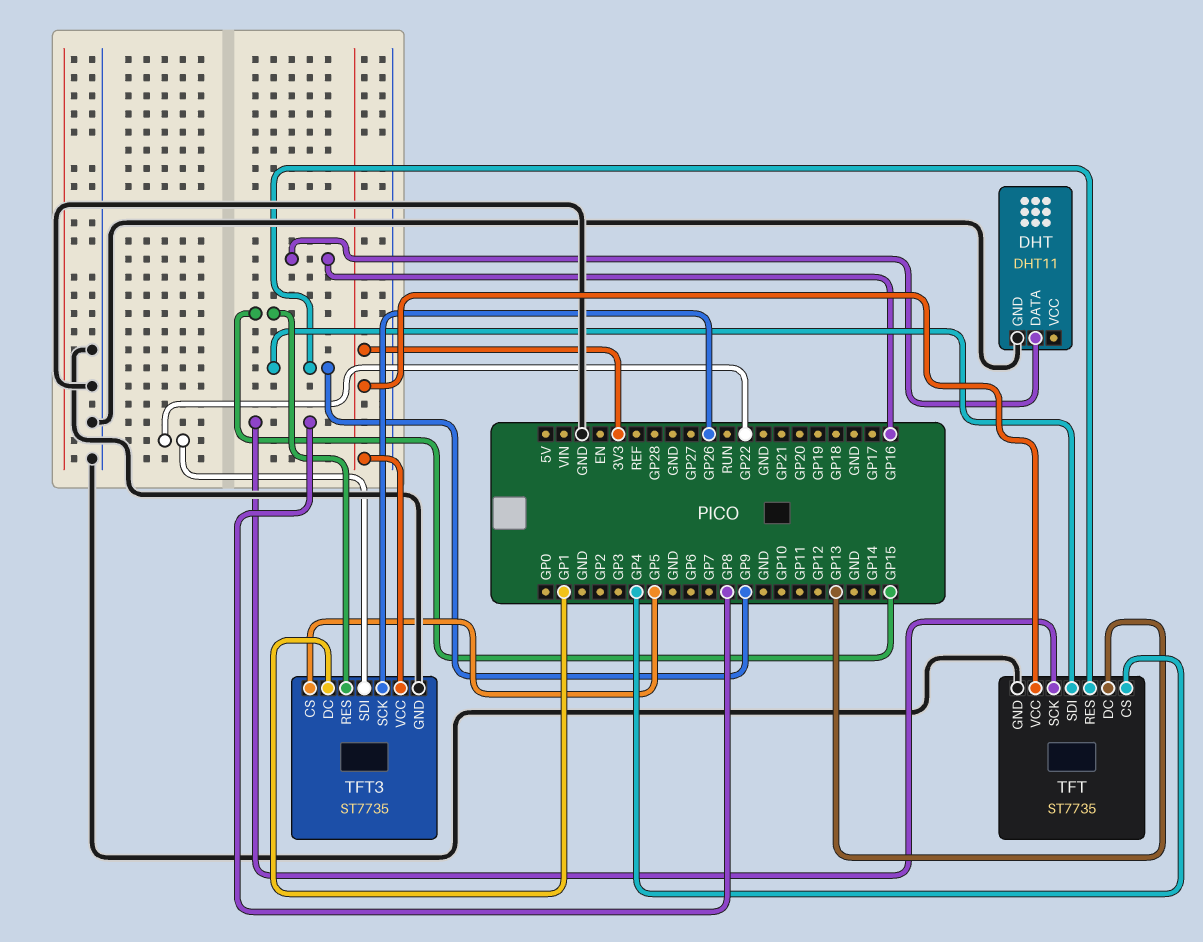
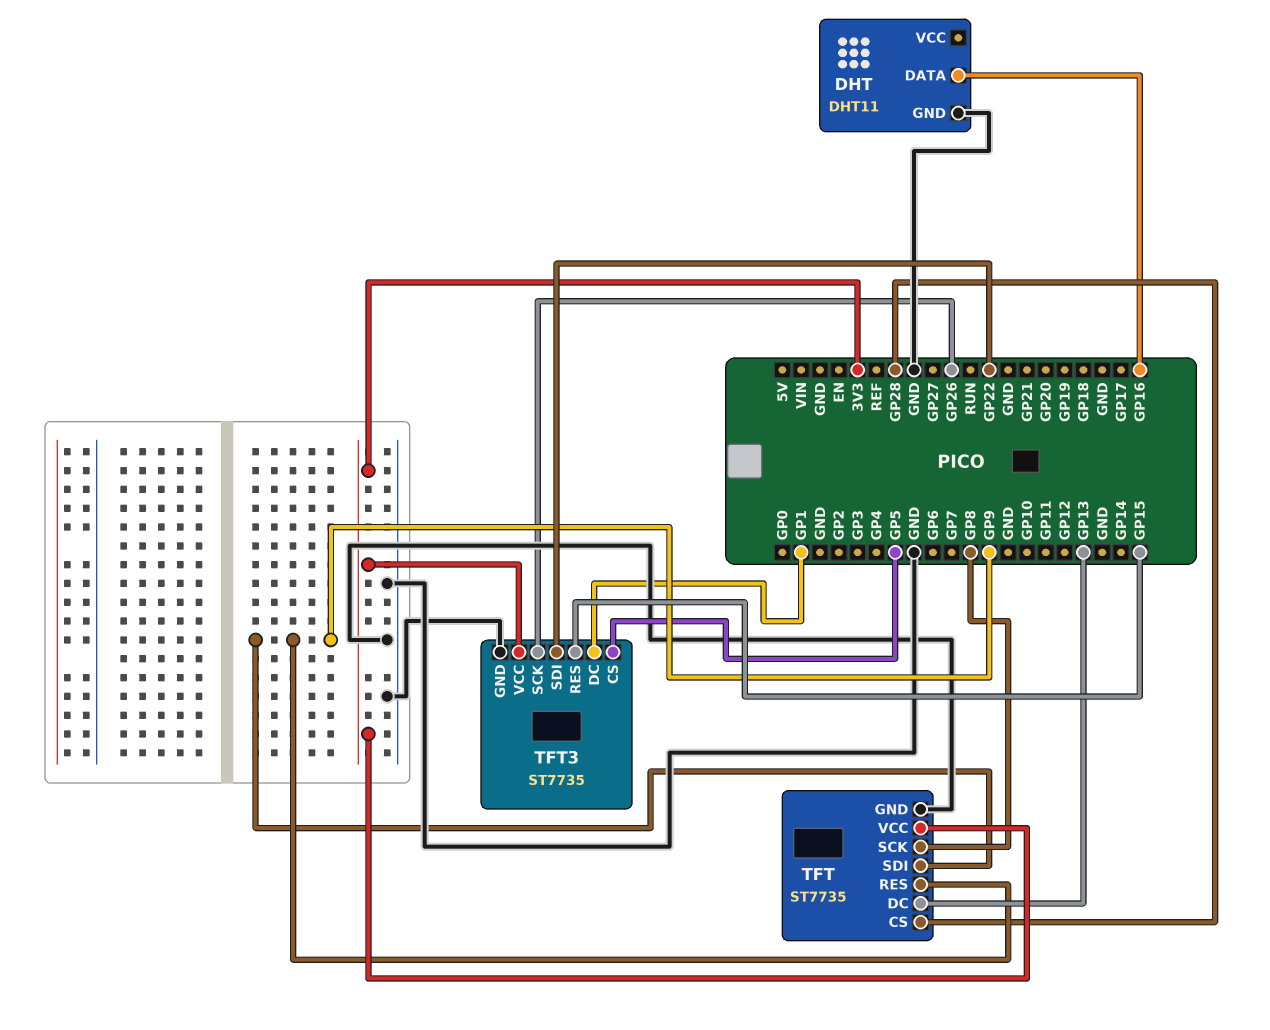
TFT pin CS: GP4 -> GP28

